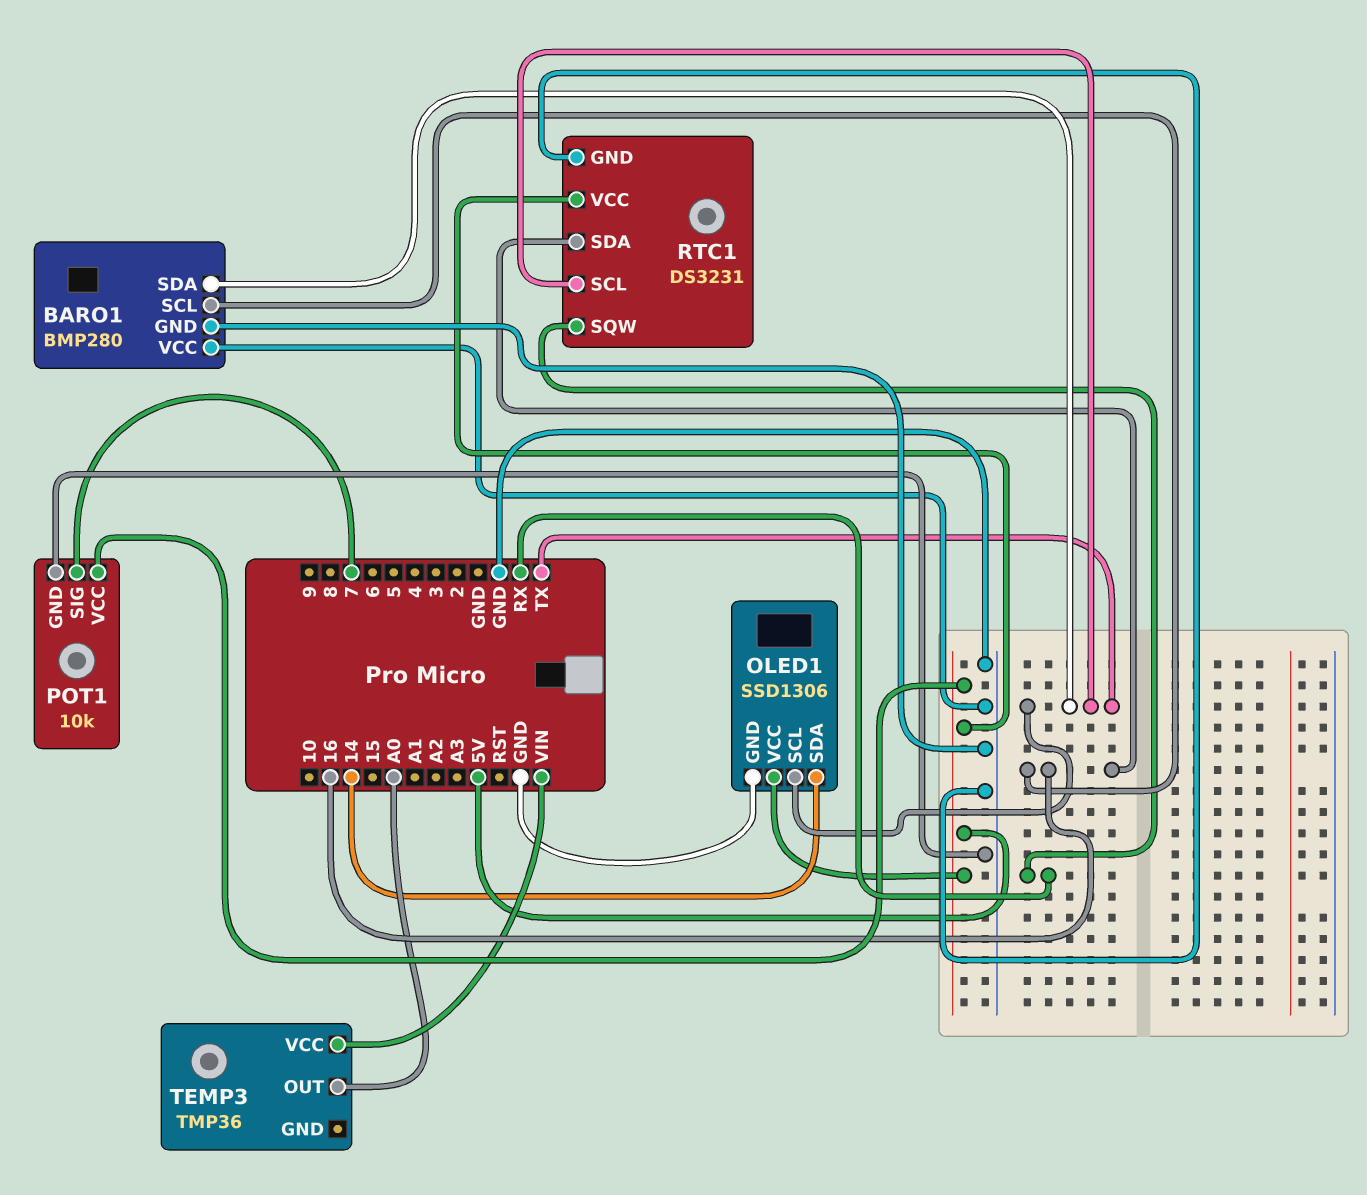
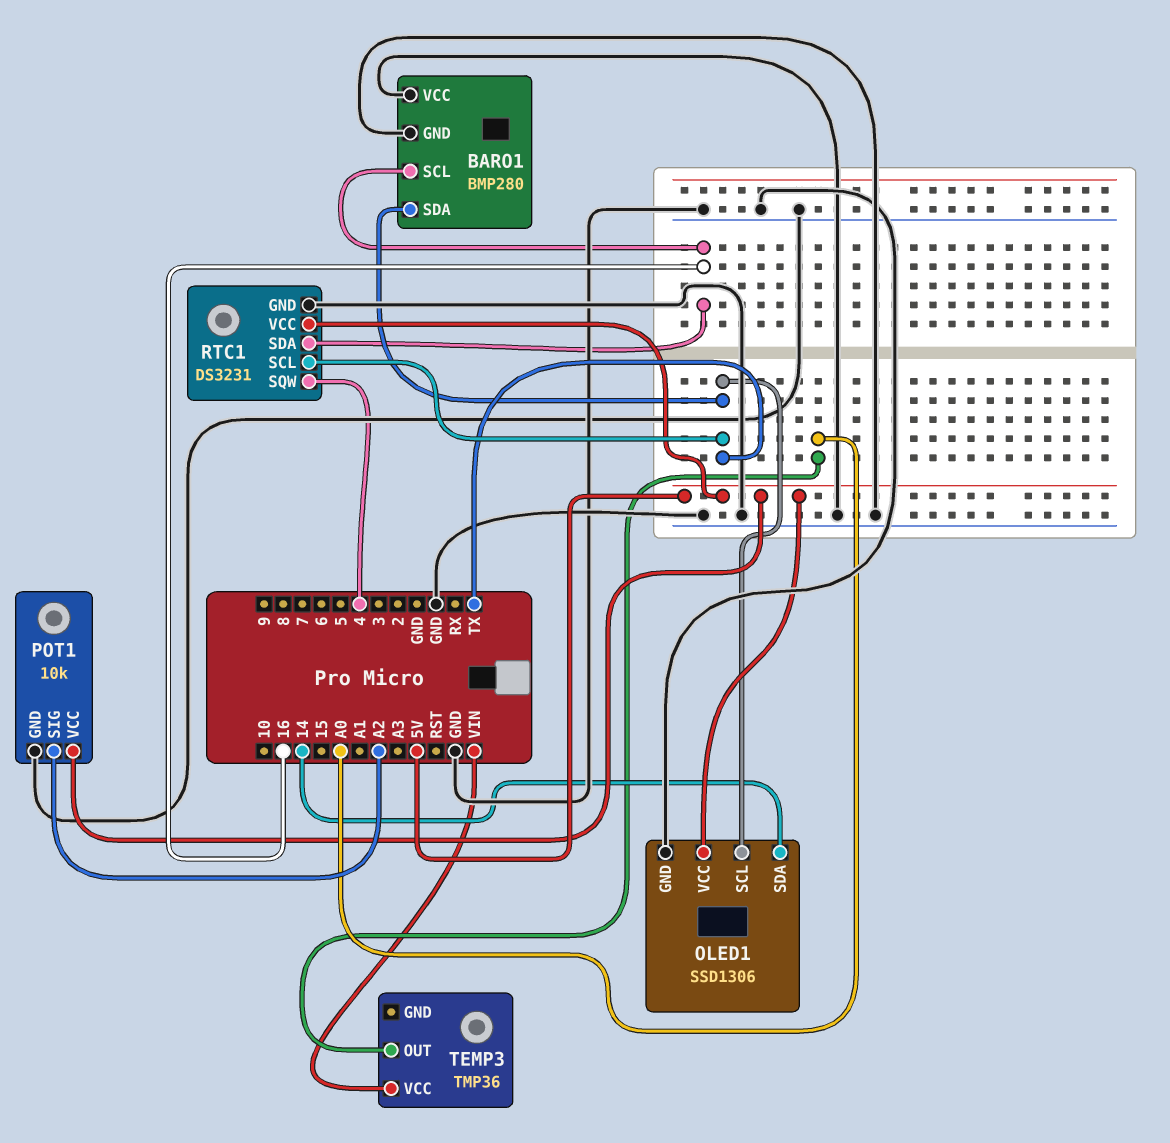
POT1 pin SIG: 7 -> A2
RTC1 pin SQW: RX -> 4

